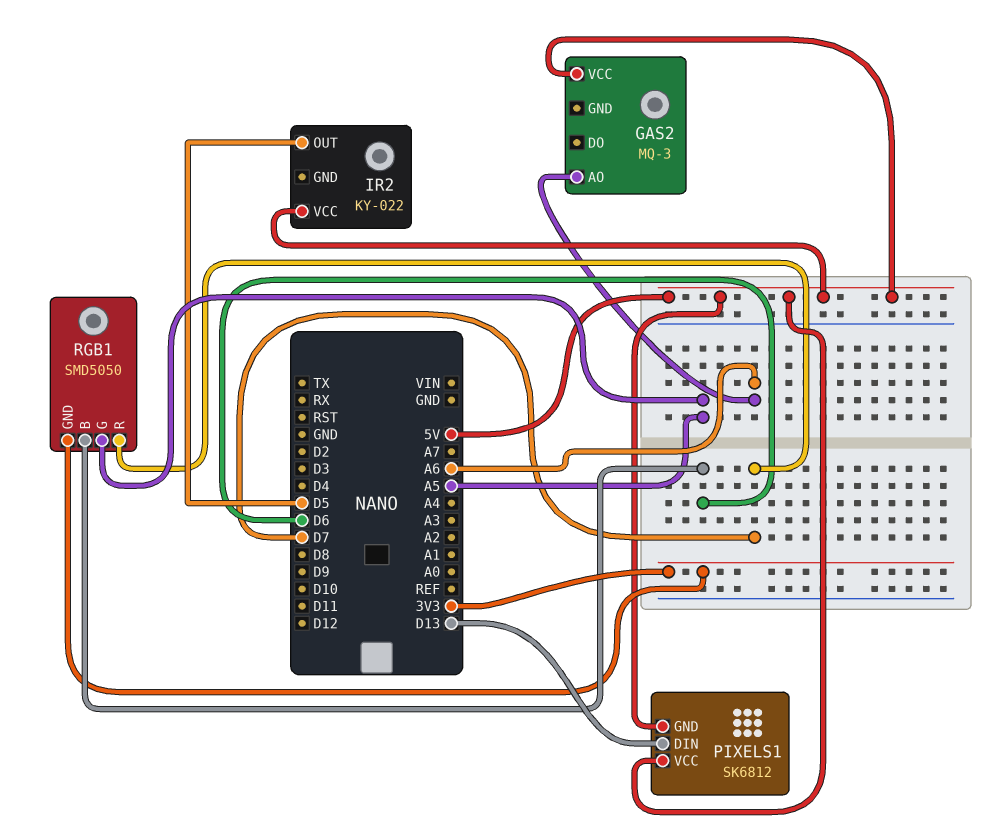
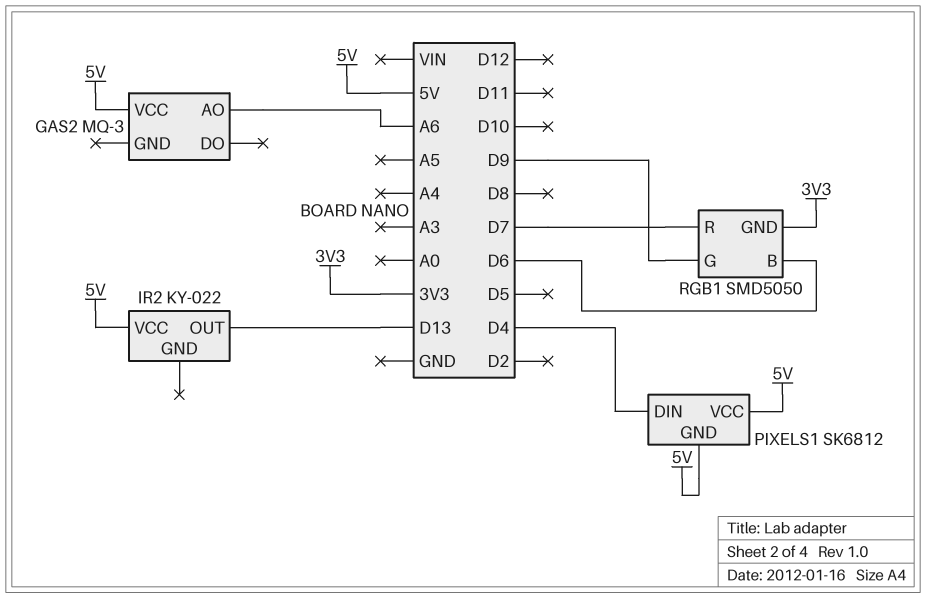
IR2 pin OUT: D5 -> D13
PIXELS1 pin DIN: D13 -> D4
RGB1 pin G: A5 -> D9

